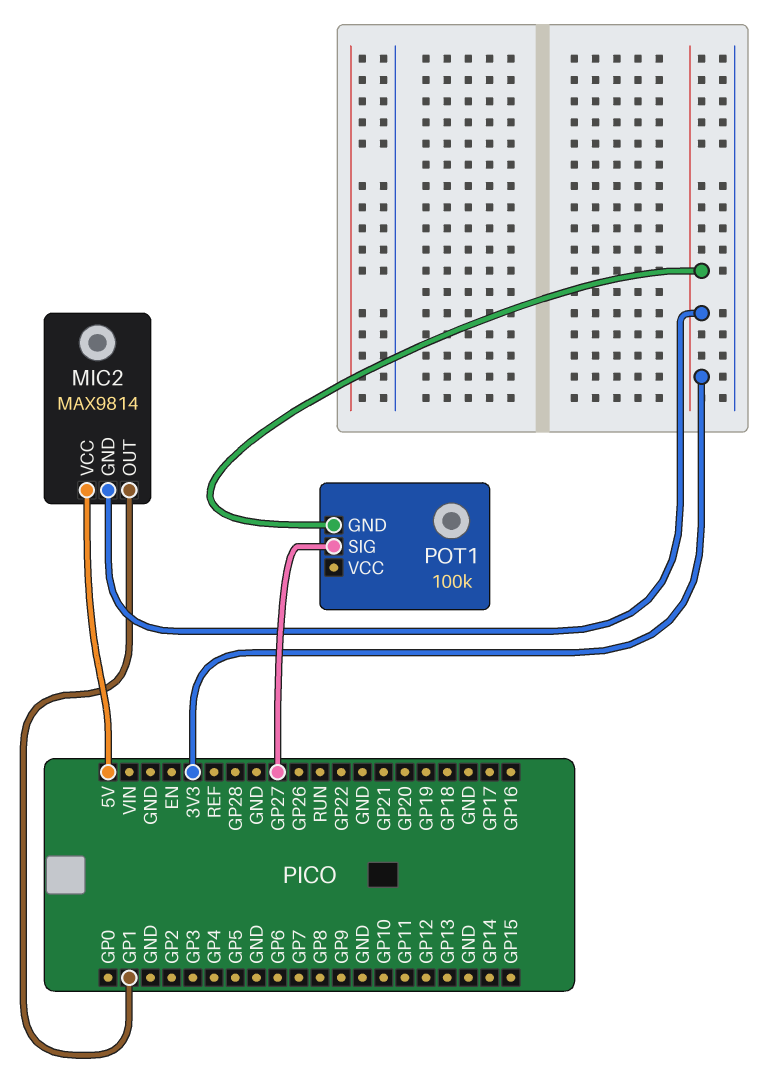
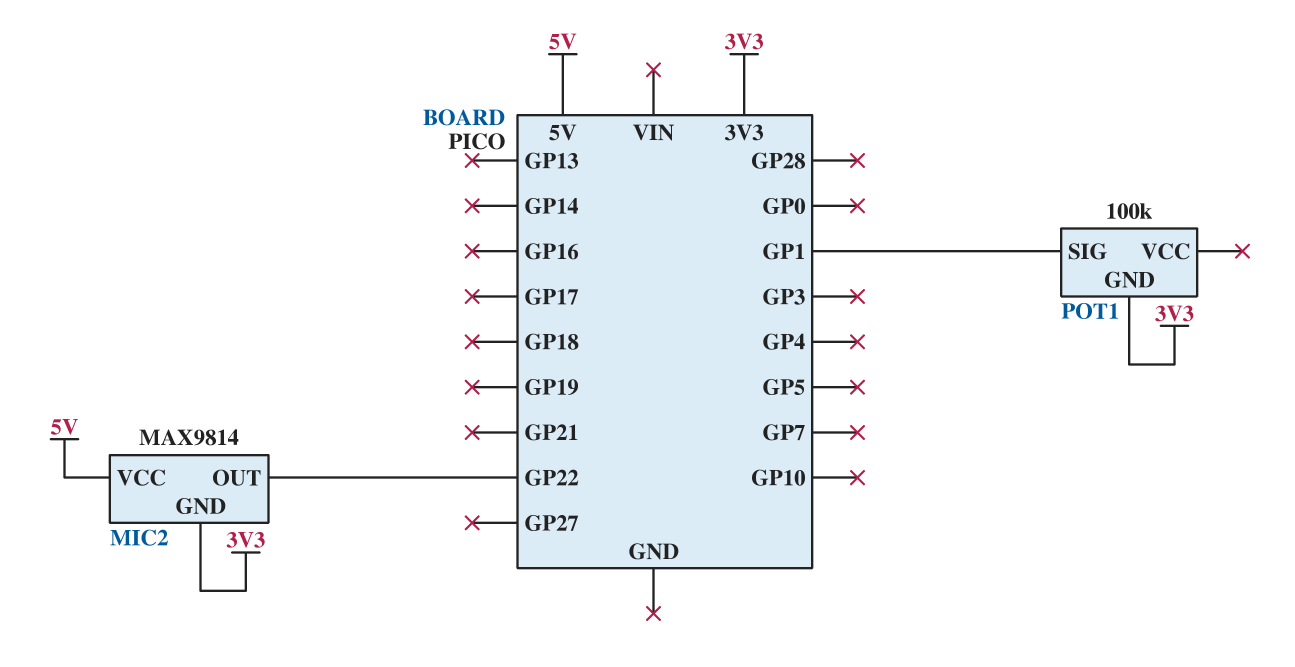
MIC2 pin OUT: GP1 -> GP22
POT1 pin SIG: GP27 -> GP1

